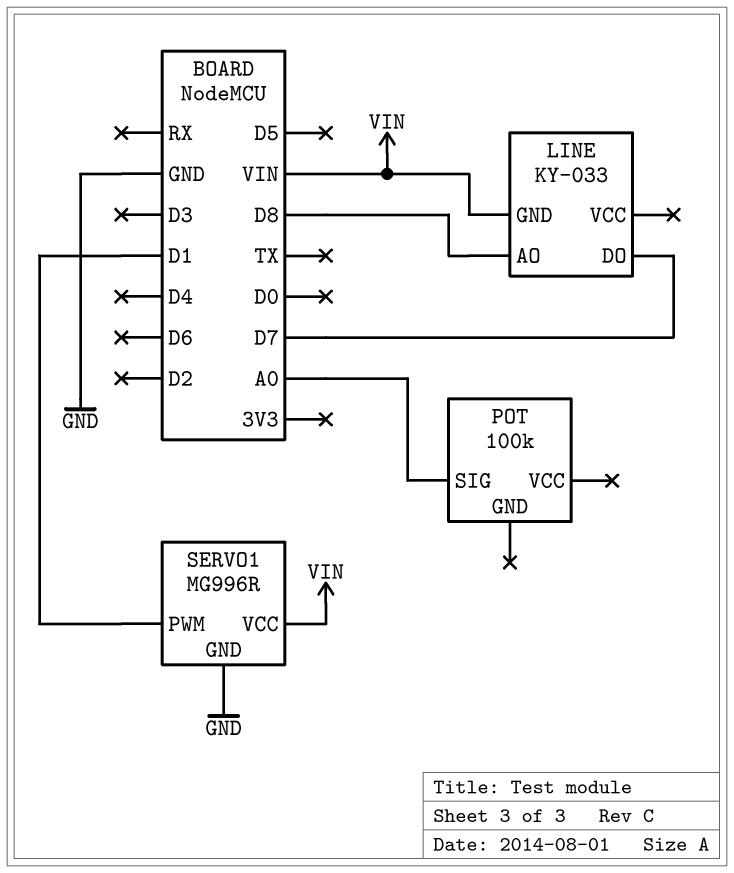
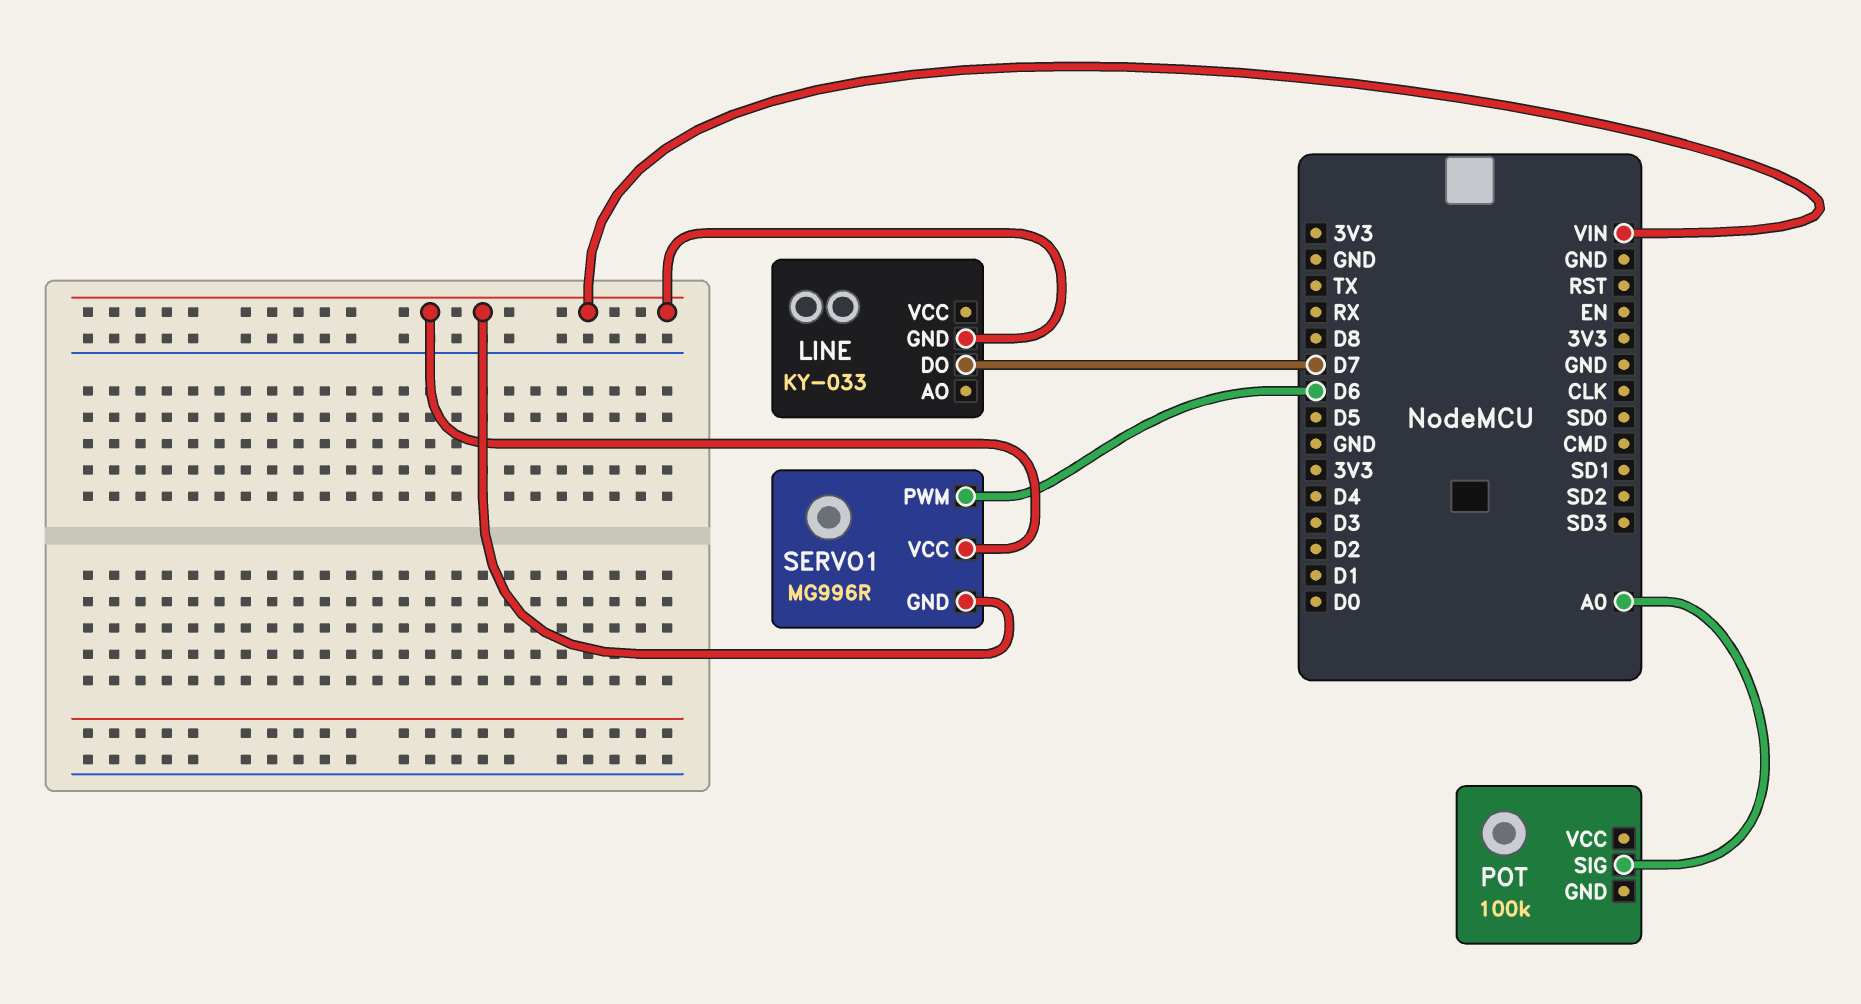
LINE pin AO: D8 -> none
SERVO1 pin GND: GND -> VIN
SERVO1 pin PWM: D1 -> D6

